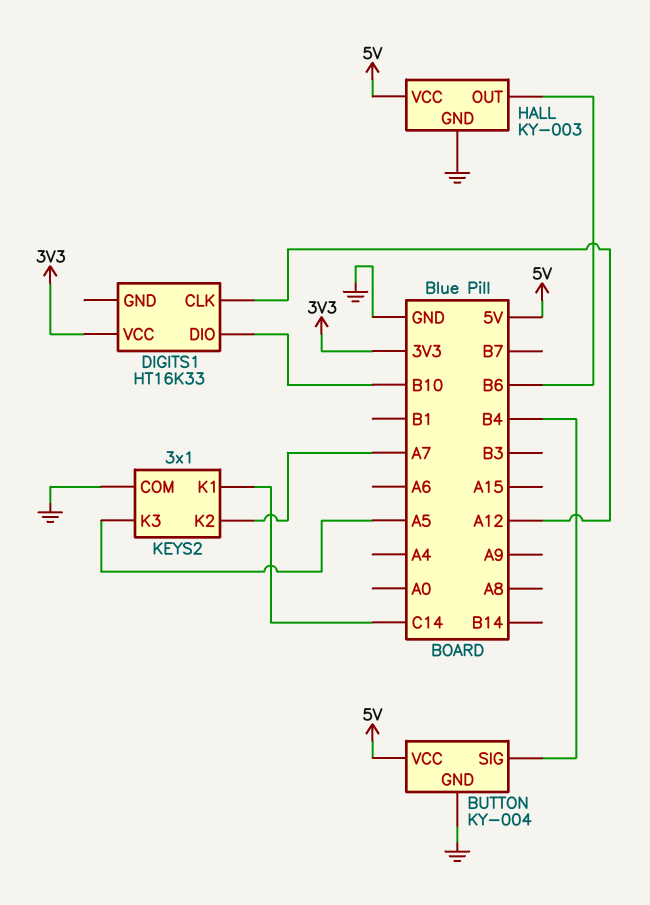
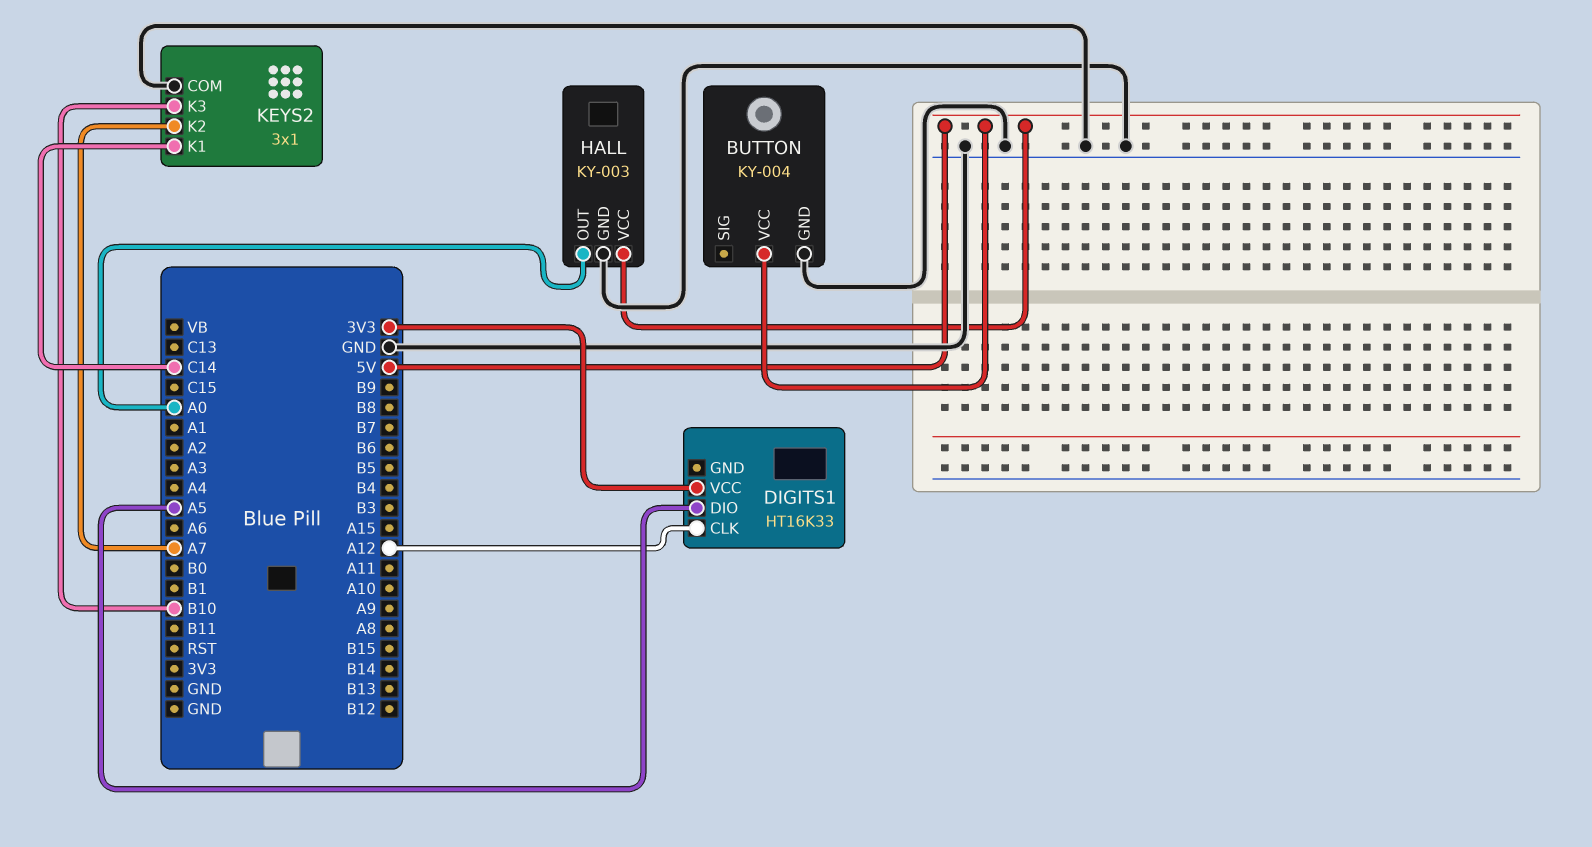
BUTTON pin SIG: B4 -> none
DIGITS1 pin DIO: B10 -> A5
HALL pin OUT: B6 -> A0
KEYS2 pin K3: A5 -> B10

